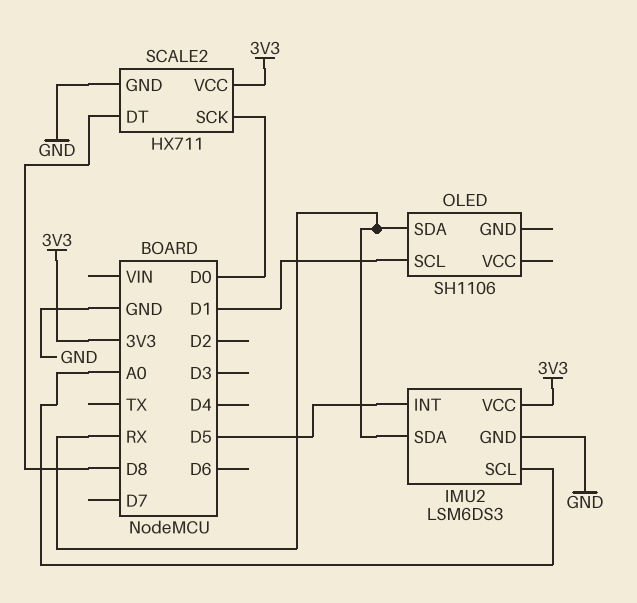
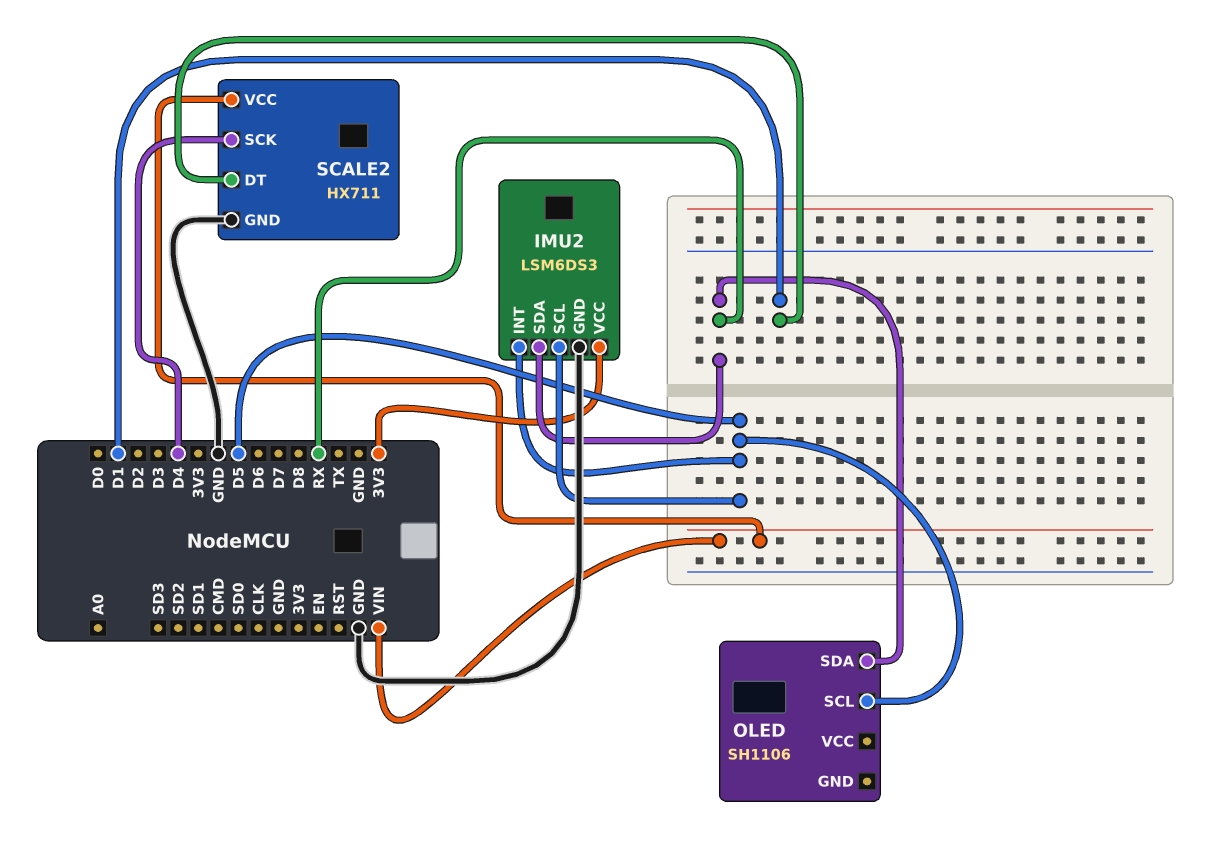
IMU2 pin SCL: A0 -> D5
OLED pin SCL: D1 -> D5
SCALE2 pin DT: D8 -> D1
SCALE2 pin SCK: D0 -> D4
SCALE2 pin VCC: 3V3 -> VIN

